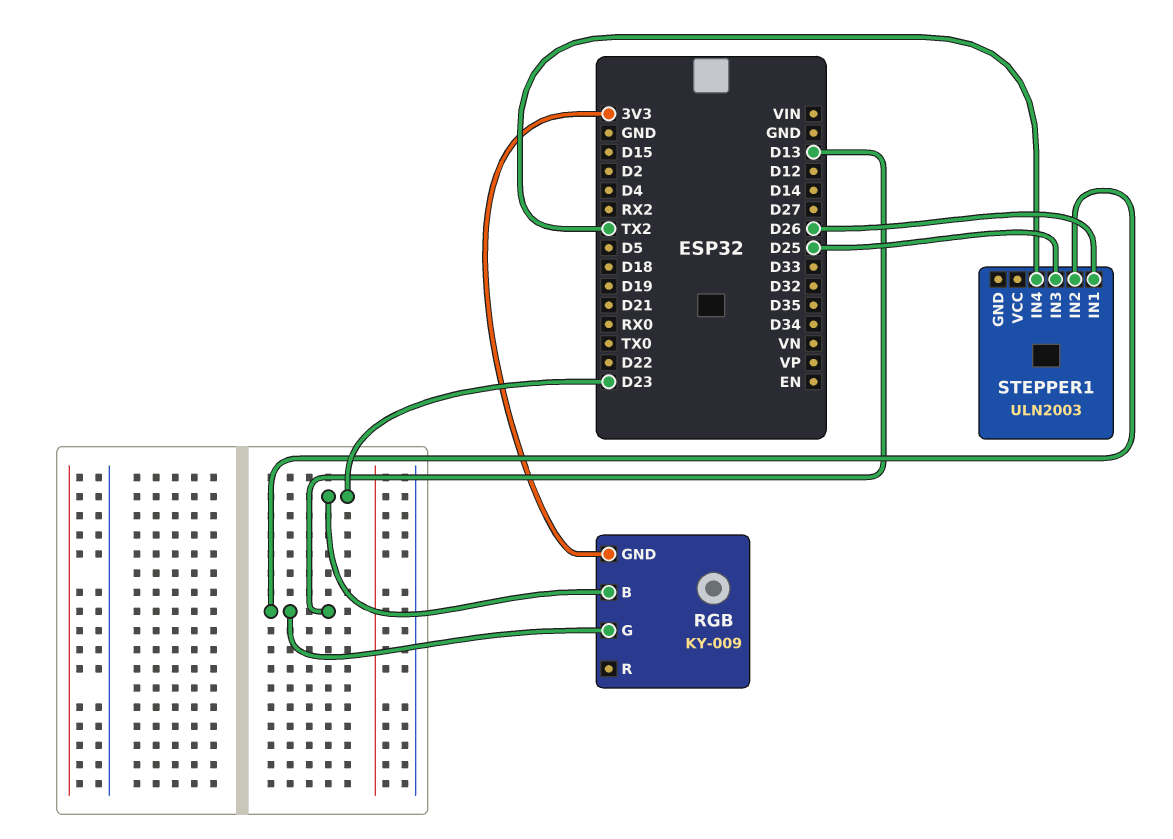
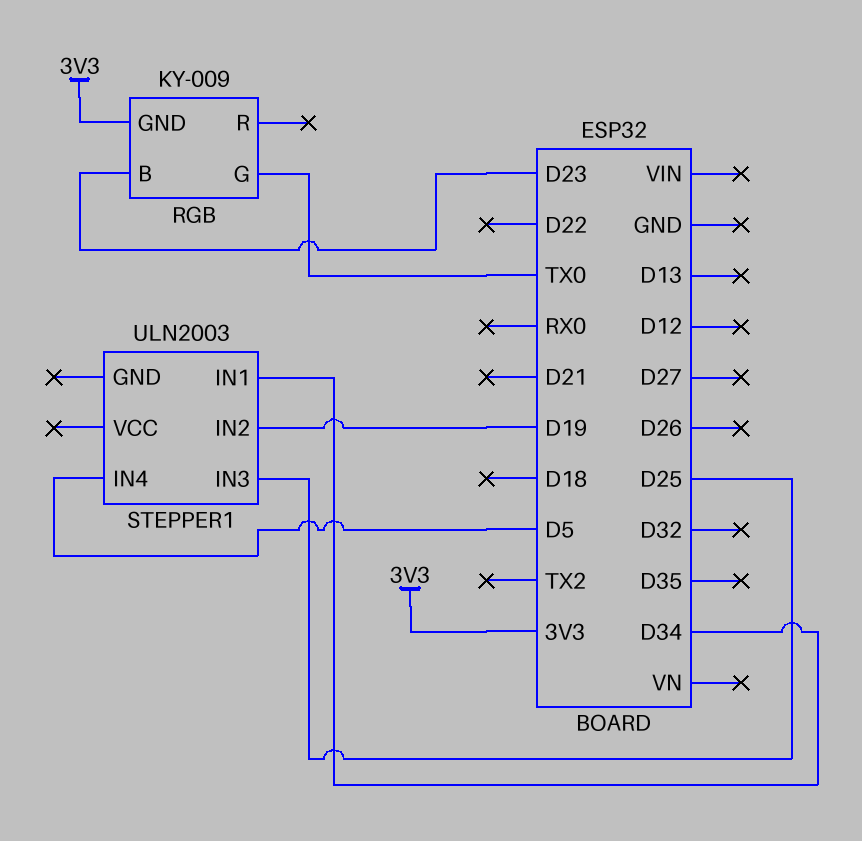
RGB pin G: D13 -> TX0
STEPPER1 pin IN1: D26 -> D34
STEPPER1 pin IN2: D13 -> D19
STEPPER1 pin IN4: TX2 -> D5

